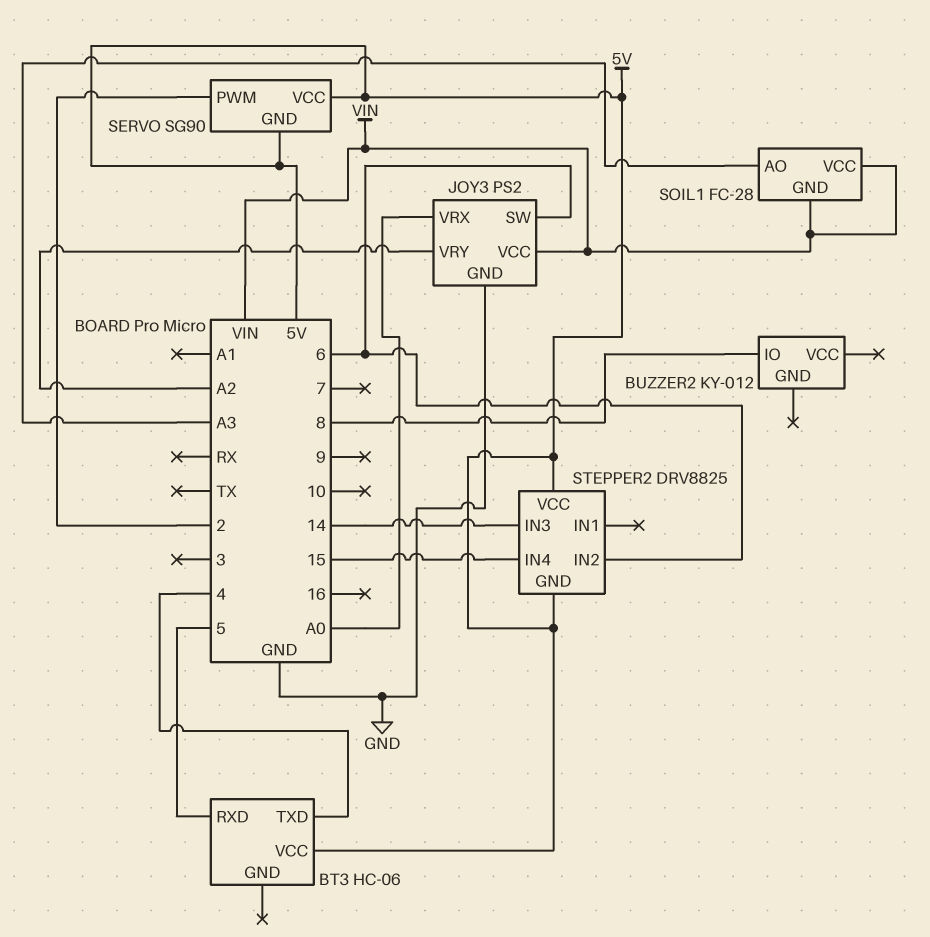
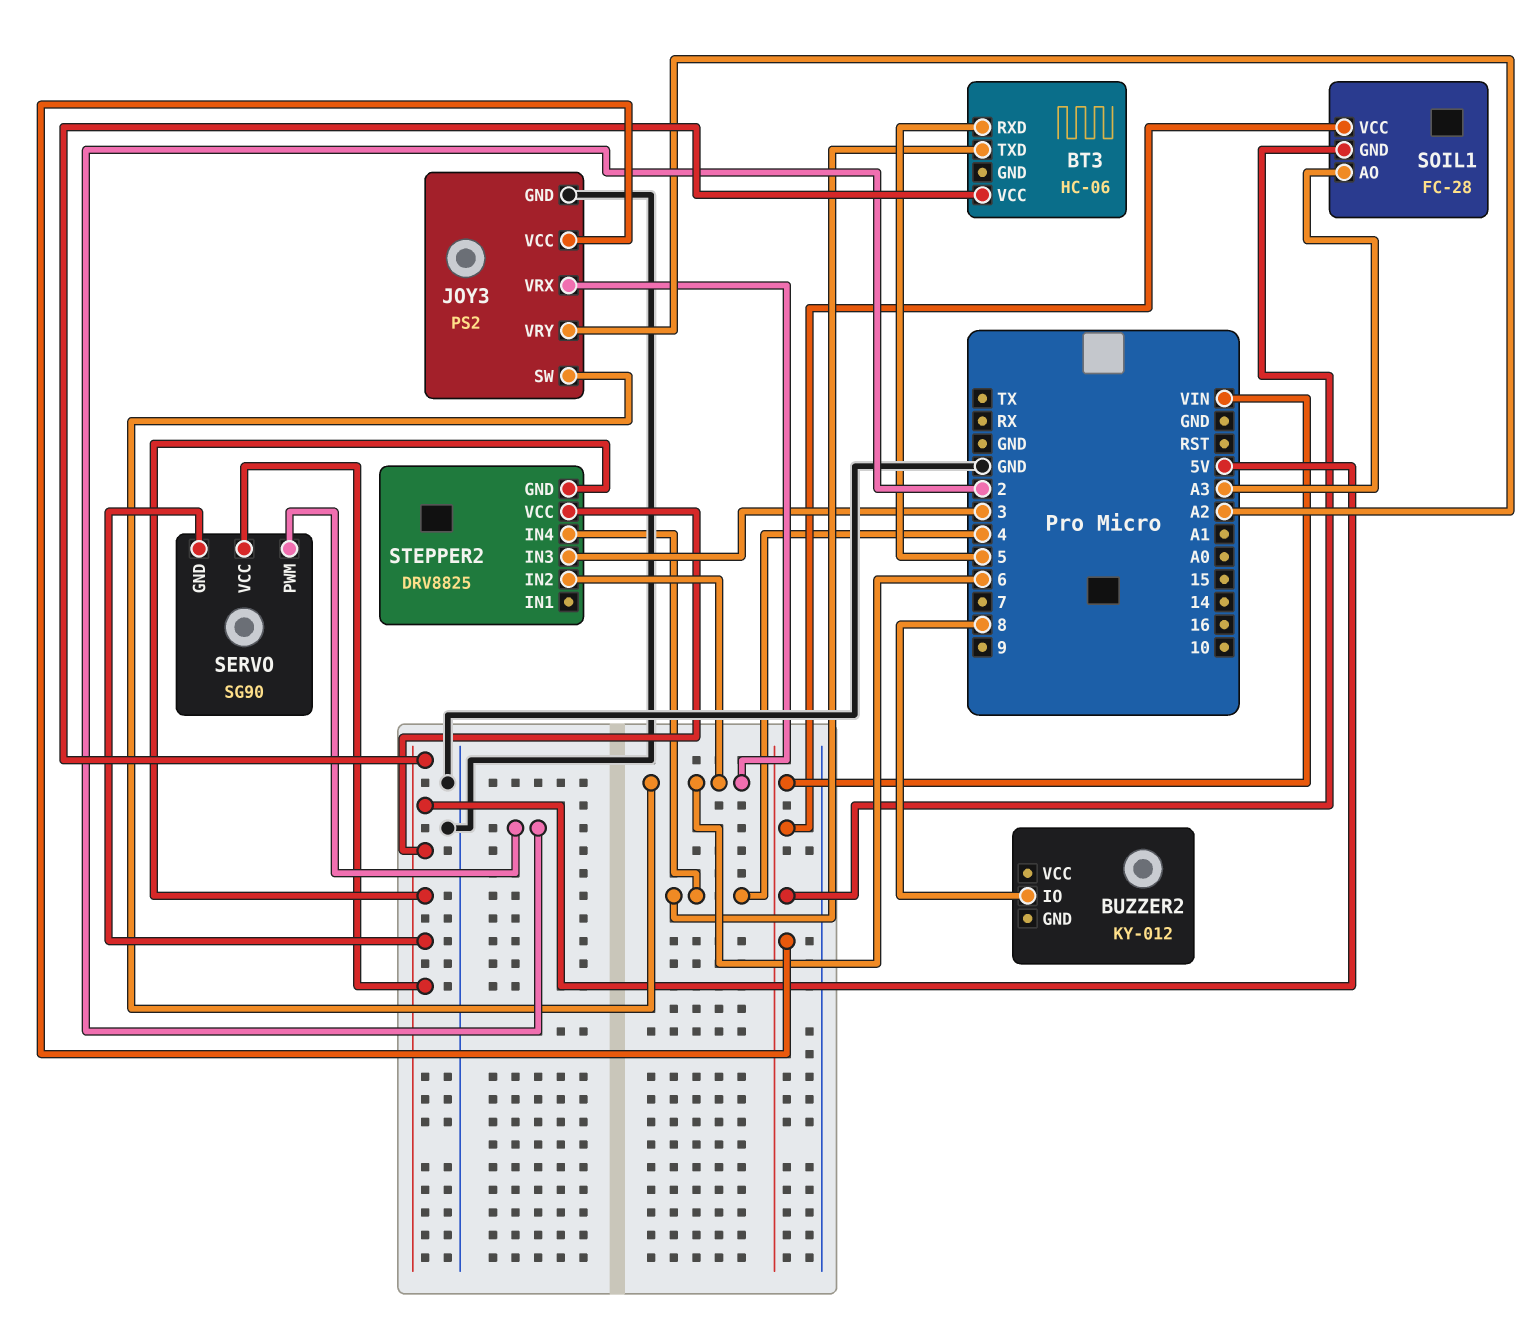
JOY3 pin VRX: A0 -> 6
STEPPER2 pin IN3: 14 -> 3
STEPPER2 pin IN4: 15 -> 4

